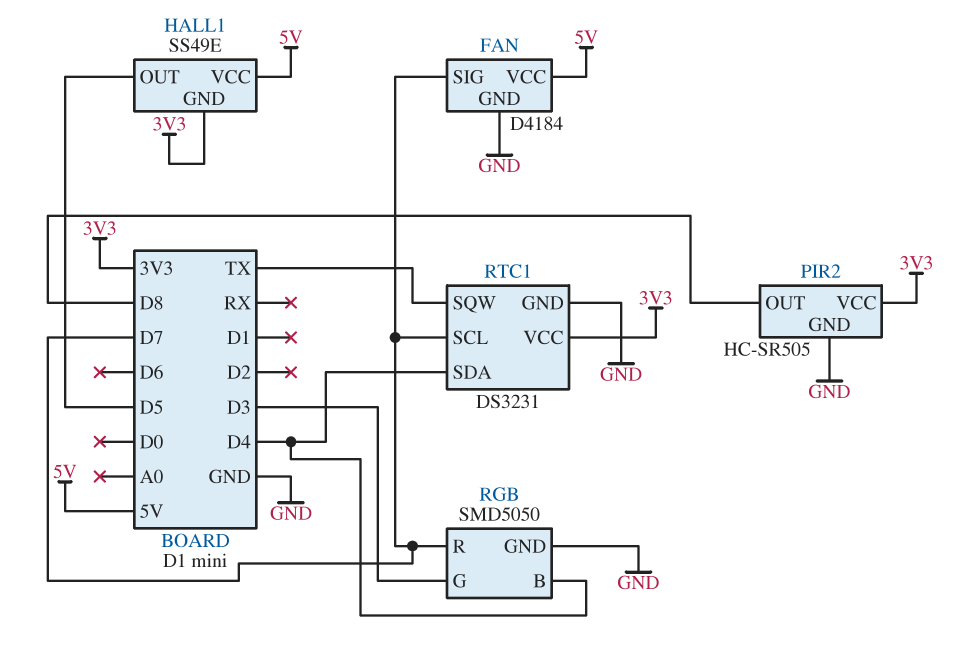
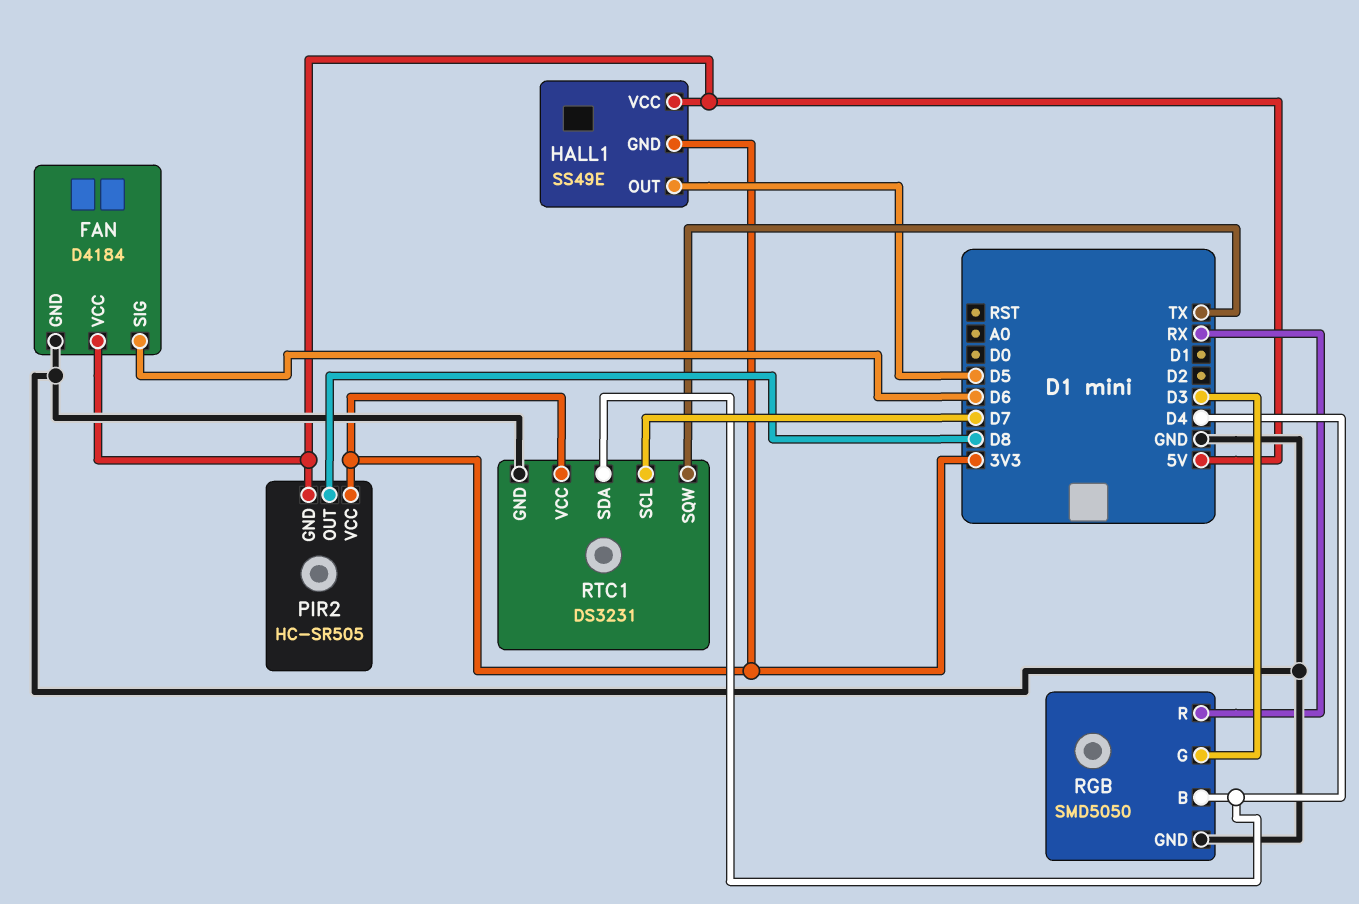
FAN pin SIG: D7 -> D6
PIR2 pin GND: GND -> 5V
RGB pin R: D7 -> RX

